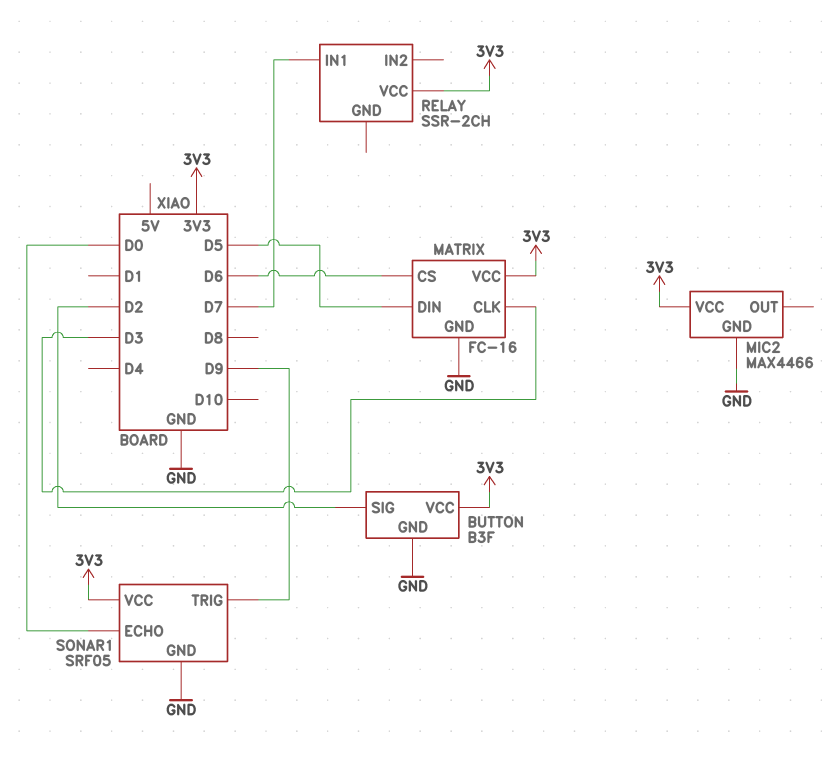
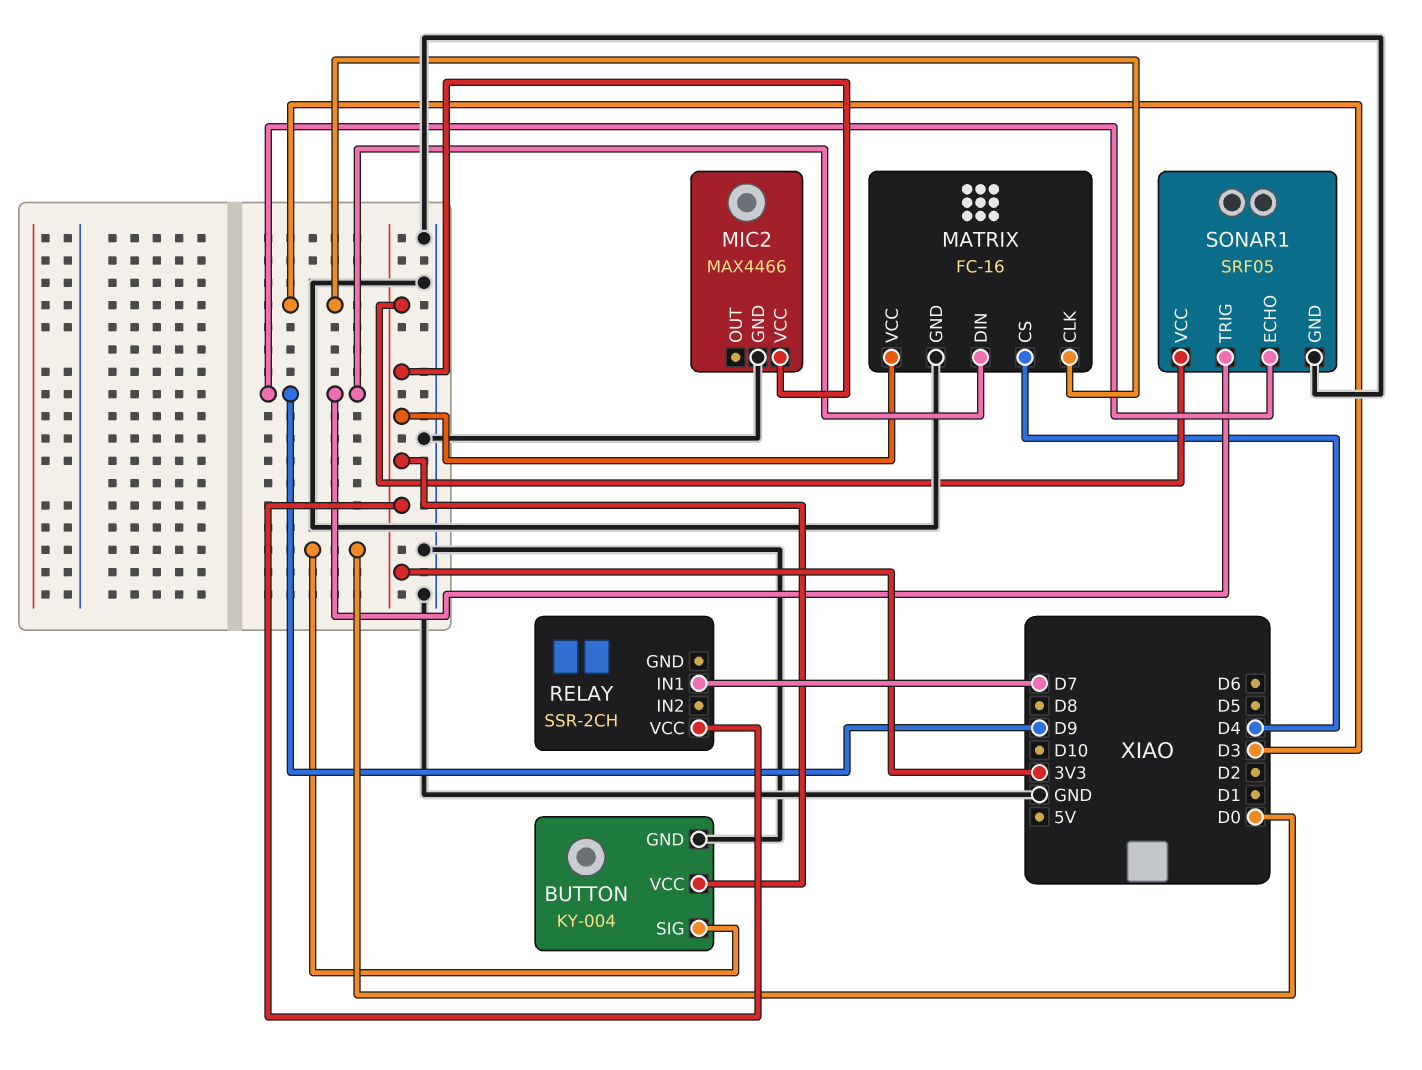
BUTTON: B3F -> KY-004
BUTTON pin SIG: D2 -> D0
MATRIX pin CS: D6 -> D4
MATRIX pin DIN: D5 -> D9
SONAR1 pin ECHO: D0 -> D9

